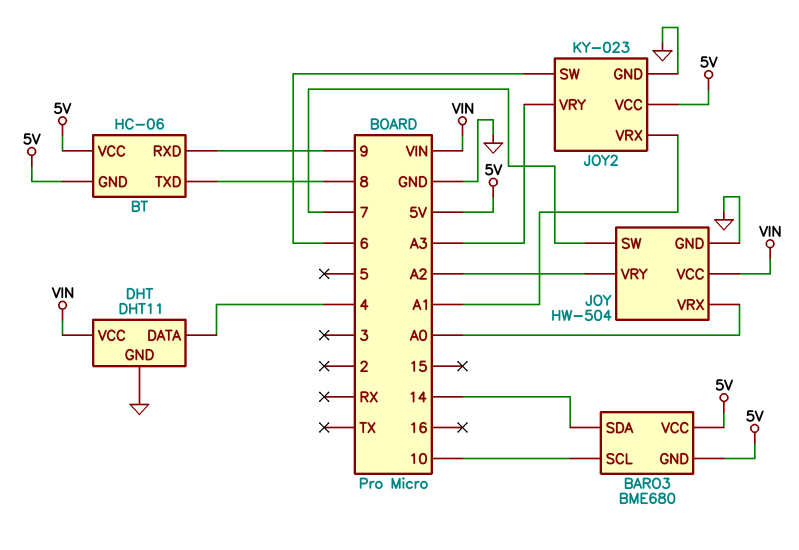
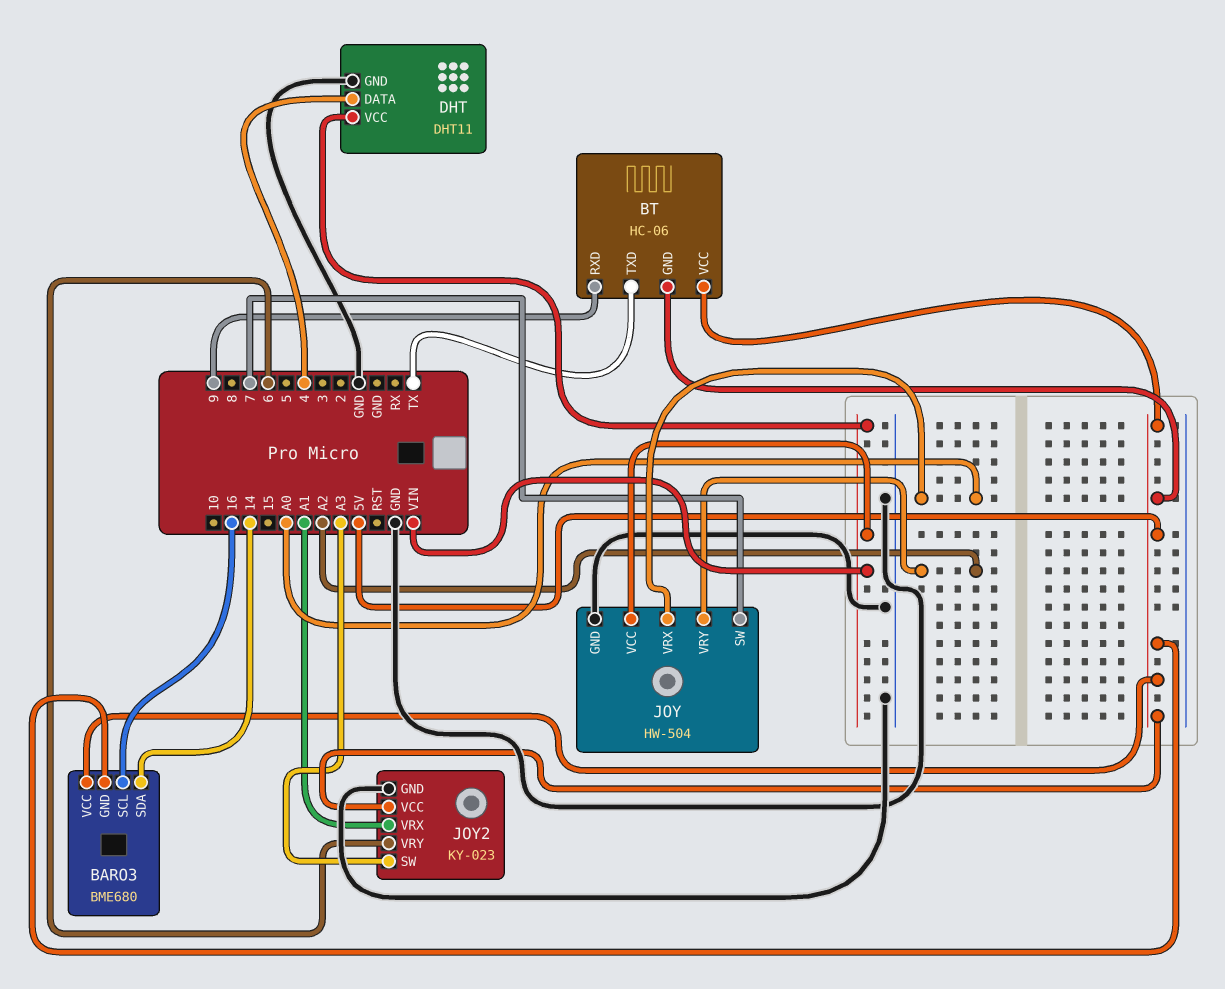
BARO3 pin SCL: 10 -> 16
BT pin TXD: 8 -> TX
JOY2 pin SW: 6 -> A3
JOY2 pin VRY: A3 -> 6

